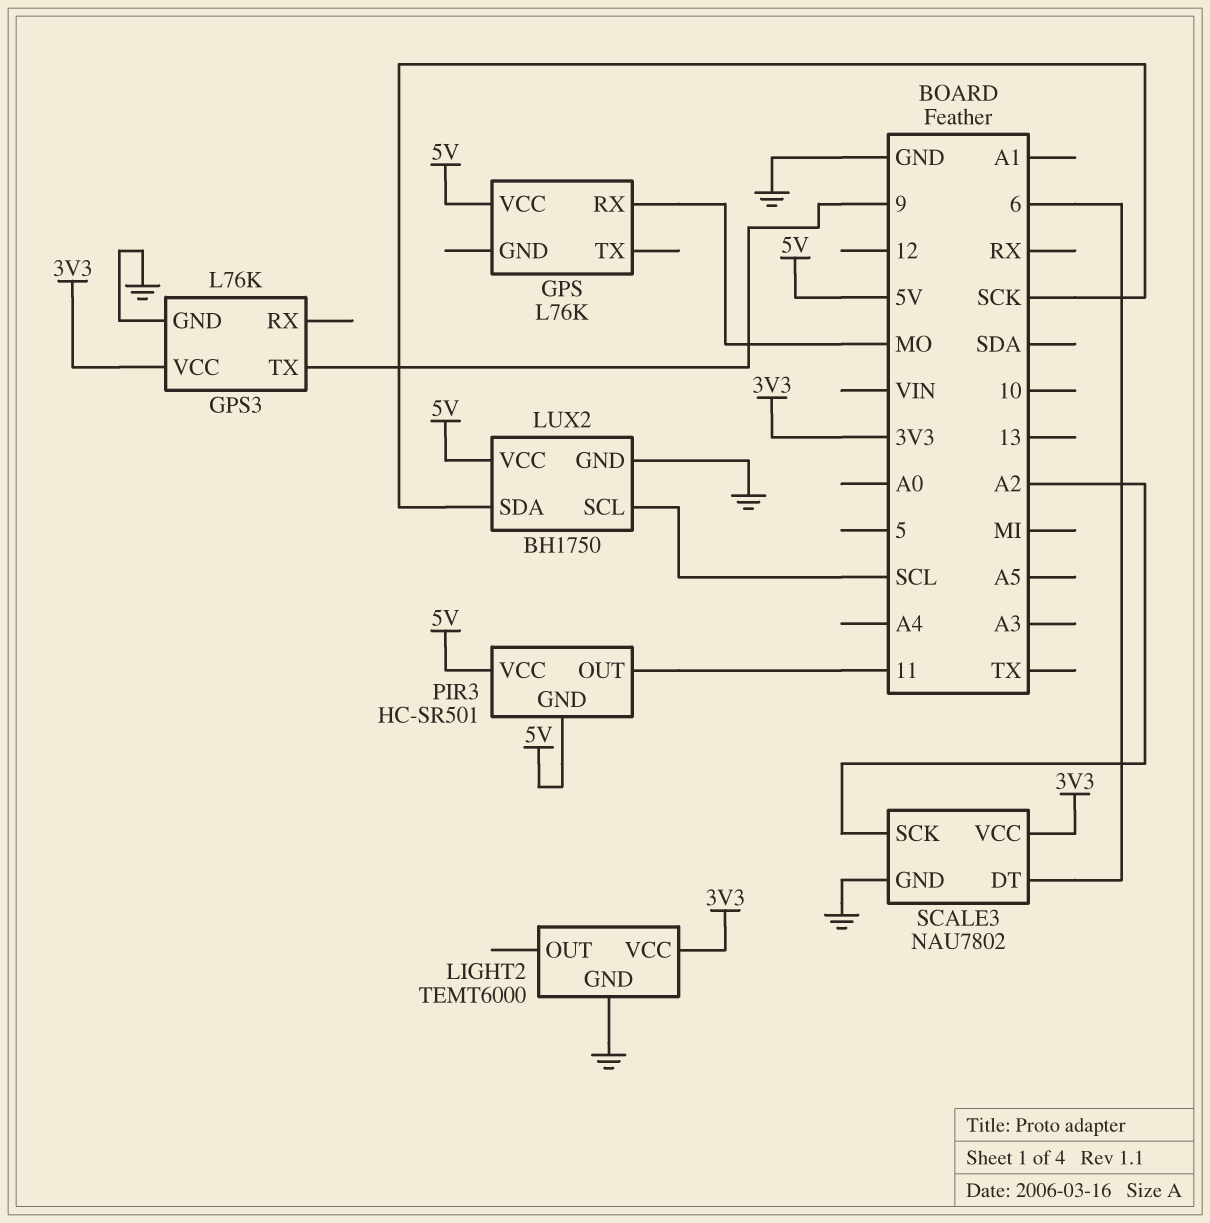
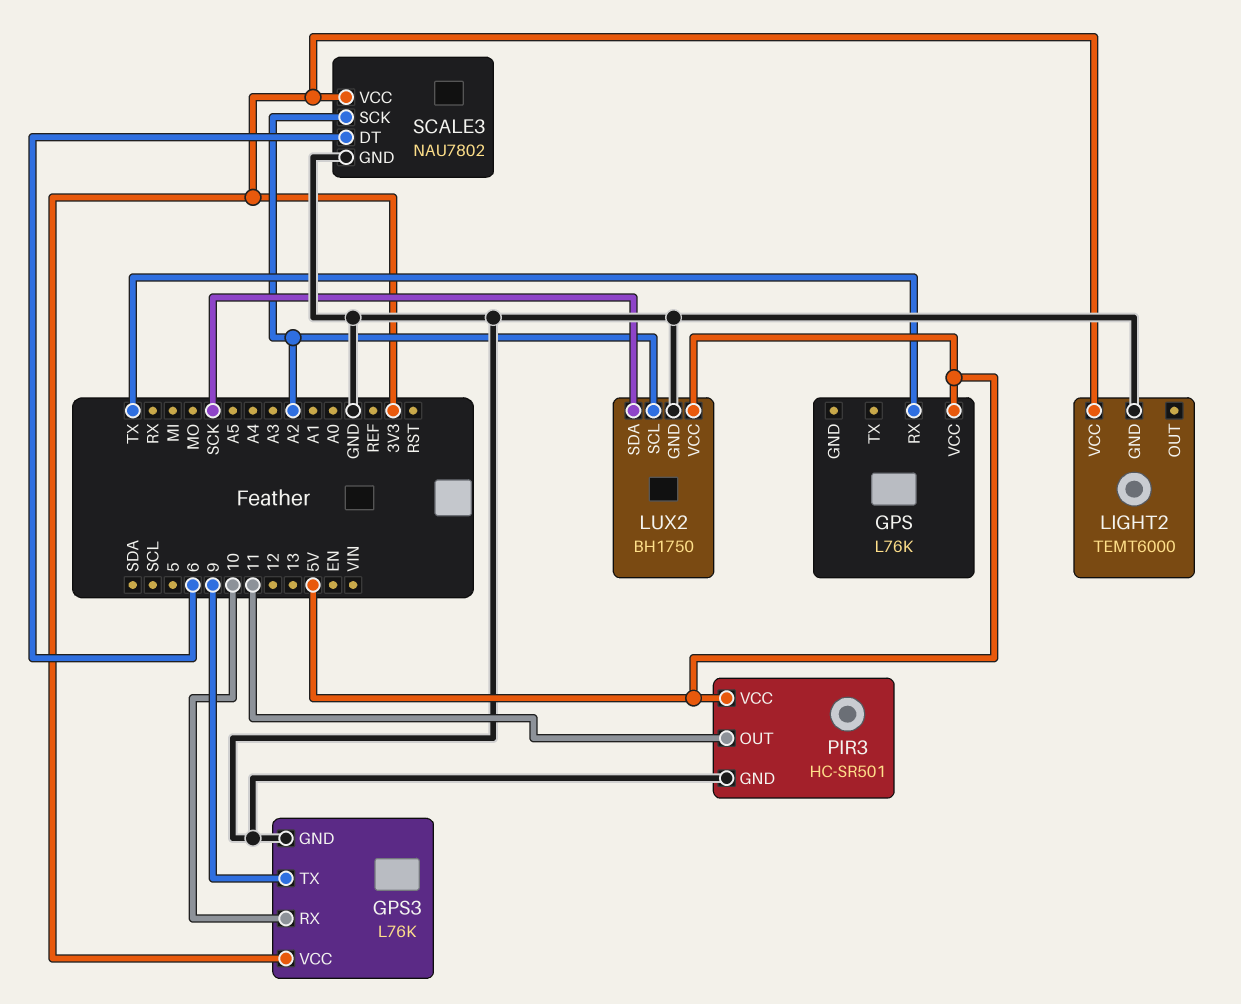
GPS pin RX: MO -> TX
GPS3 pin RX: none -> 10
LUX2 pin SCL: SCL -> A2
PIR3 pin GND: 5V -> GND

